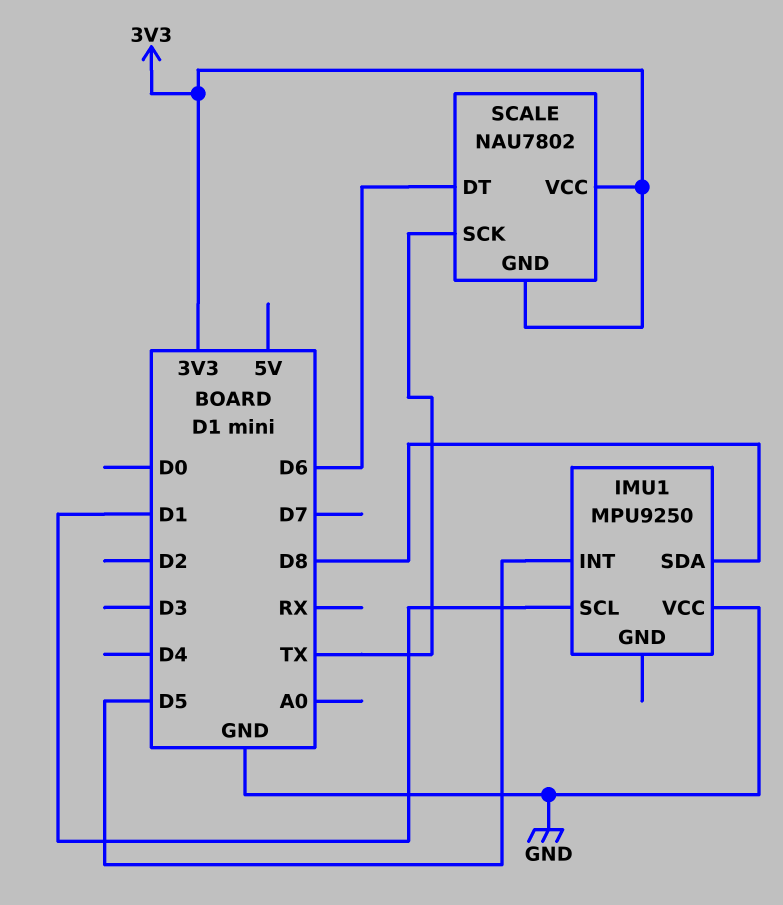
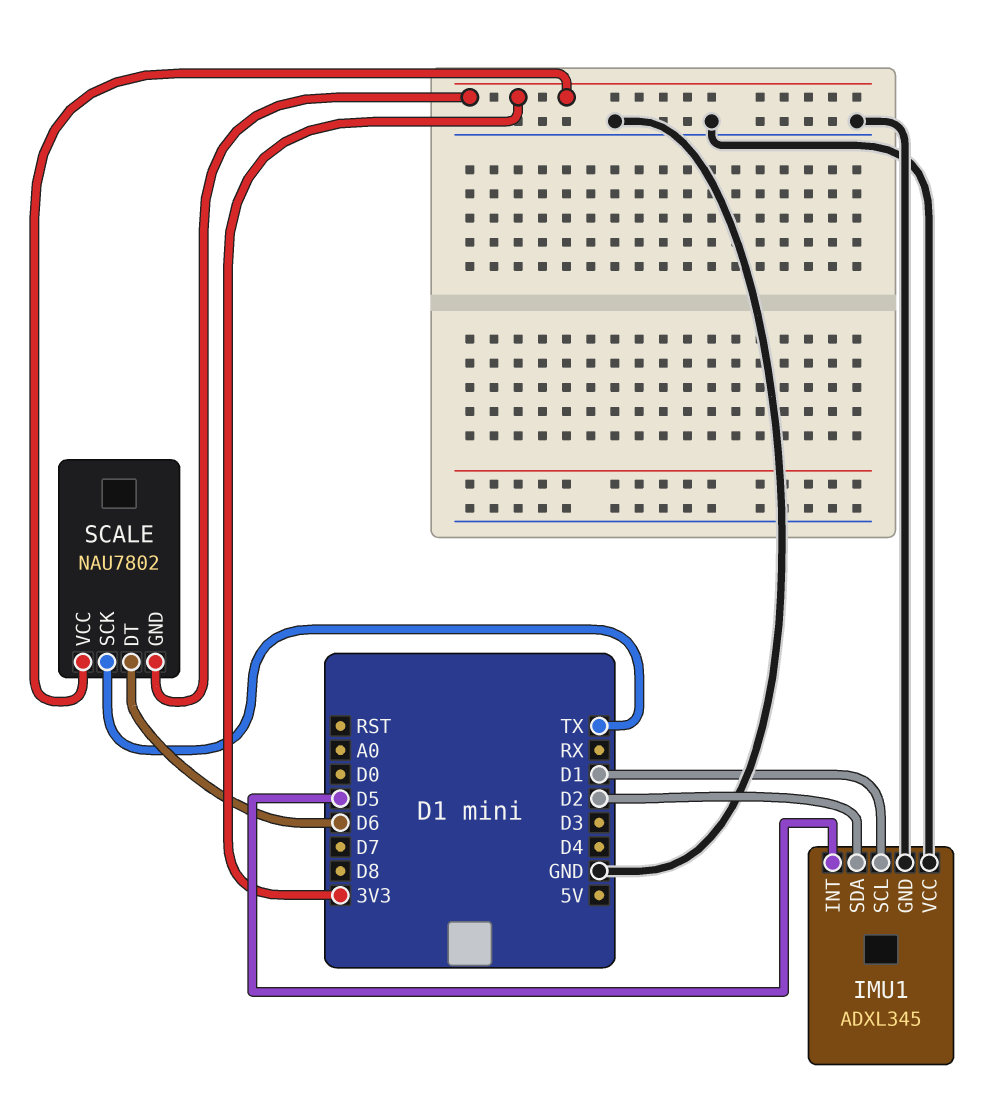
IMU1: MPU9250 -> ADXL345
IMU1 pin GND: none -> GND
IMU1 pin SDA: D8 -> D2

